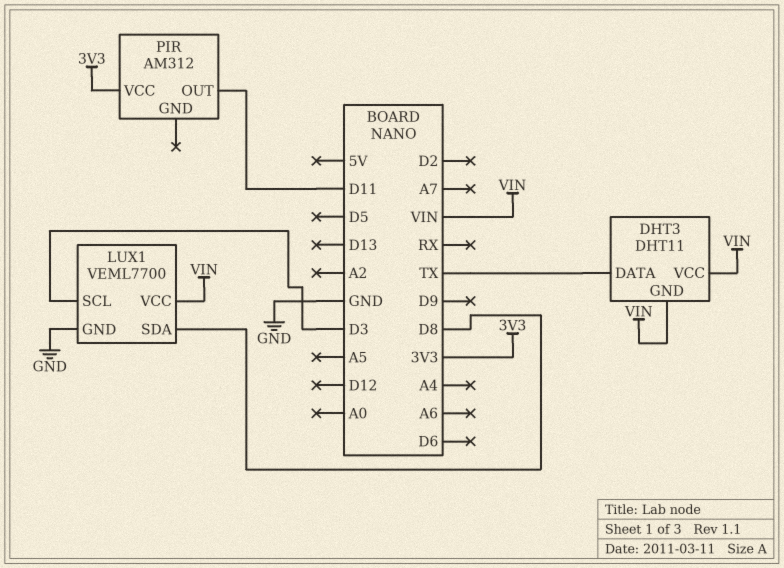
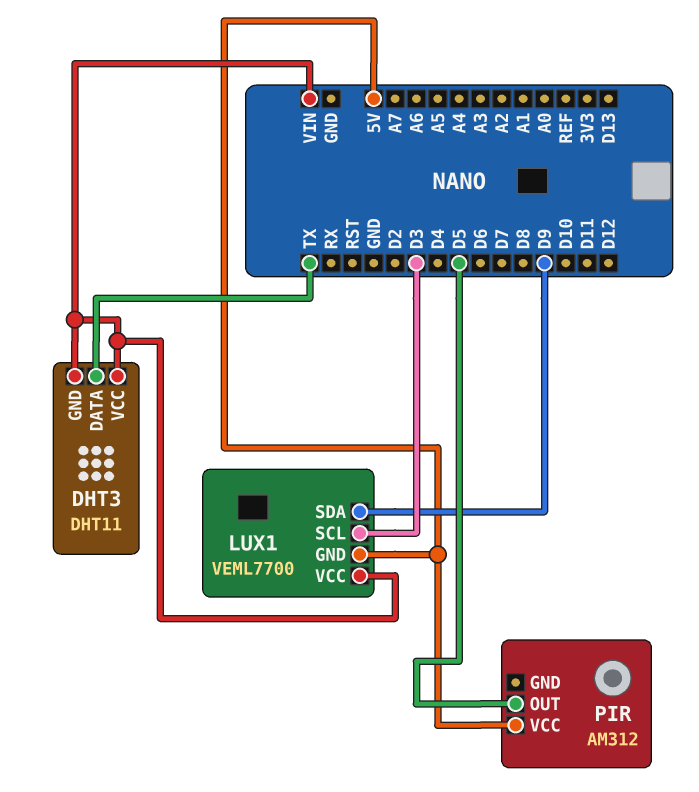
LUX1 pin GND: GND -> 5V
LUX1 pin SDA: D8 -> D9
PIR pin OUT: D11 -> D5
PIR pin VCC: 3V3 -> 5V

